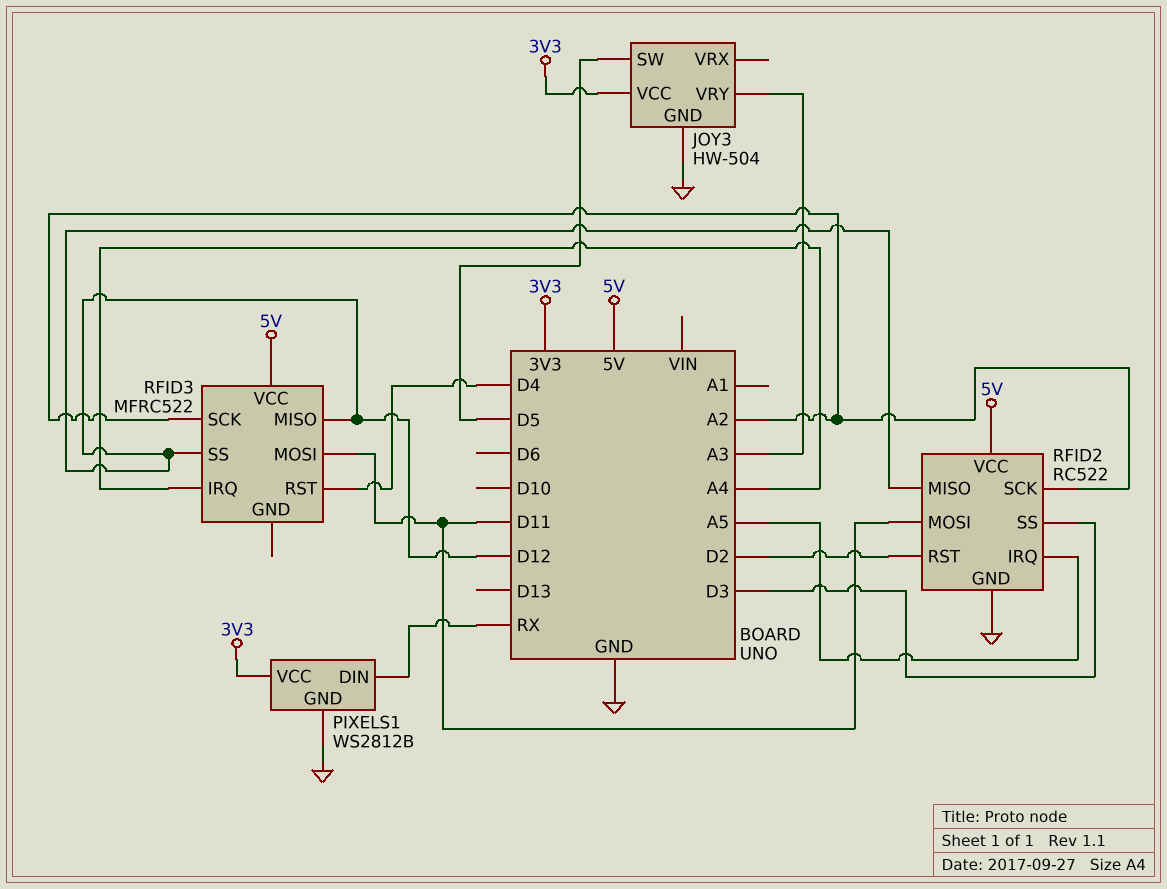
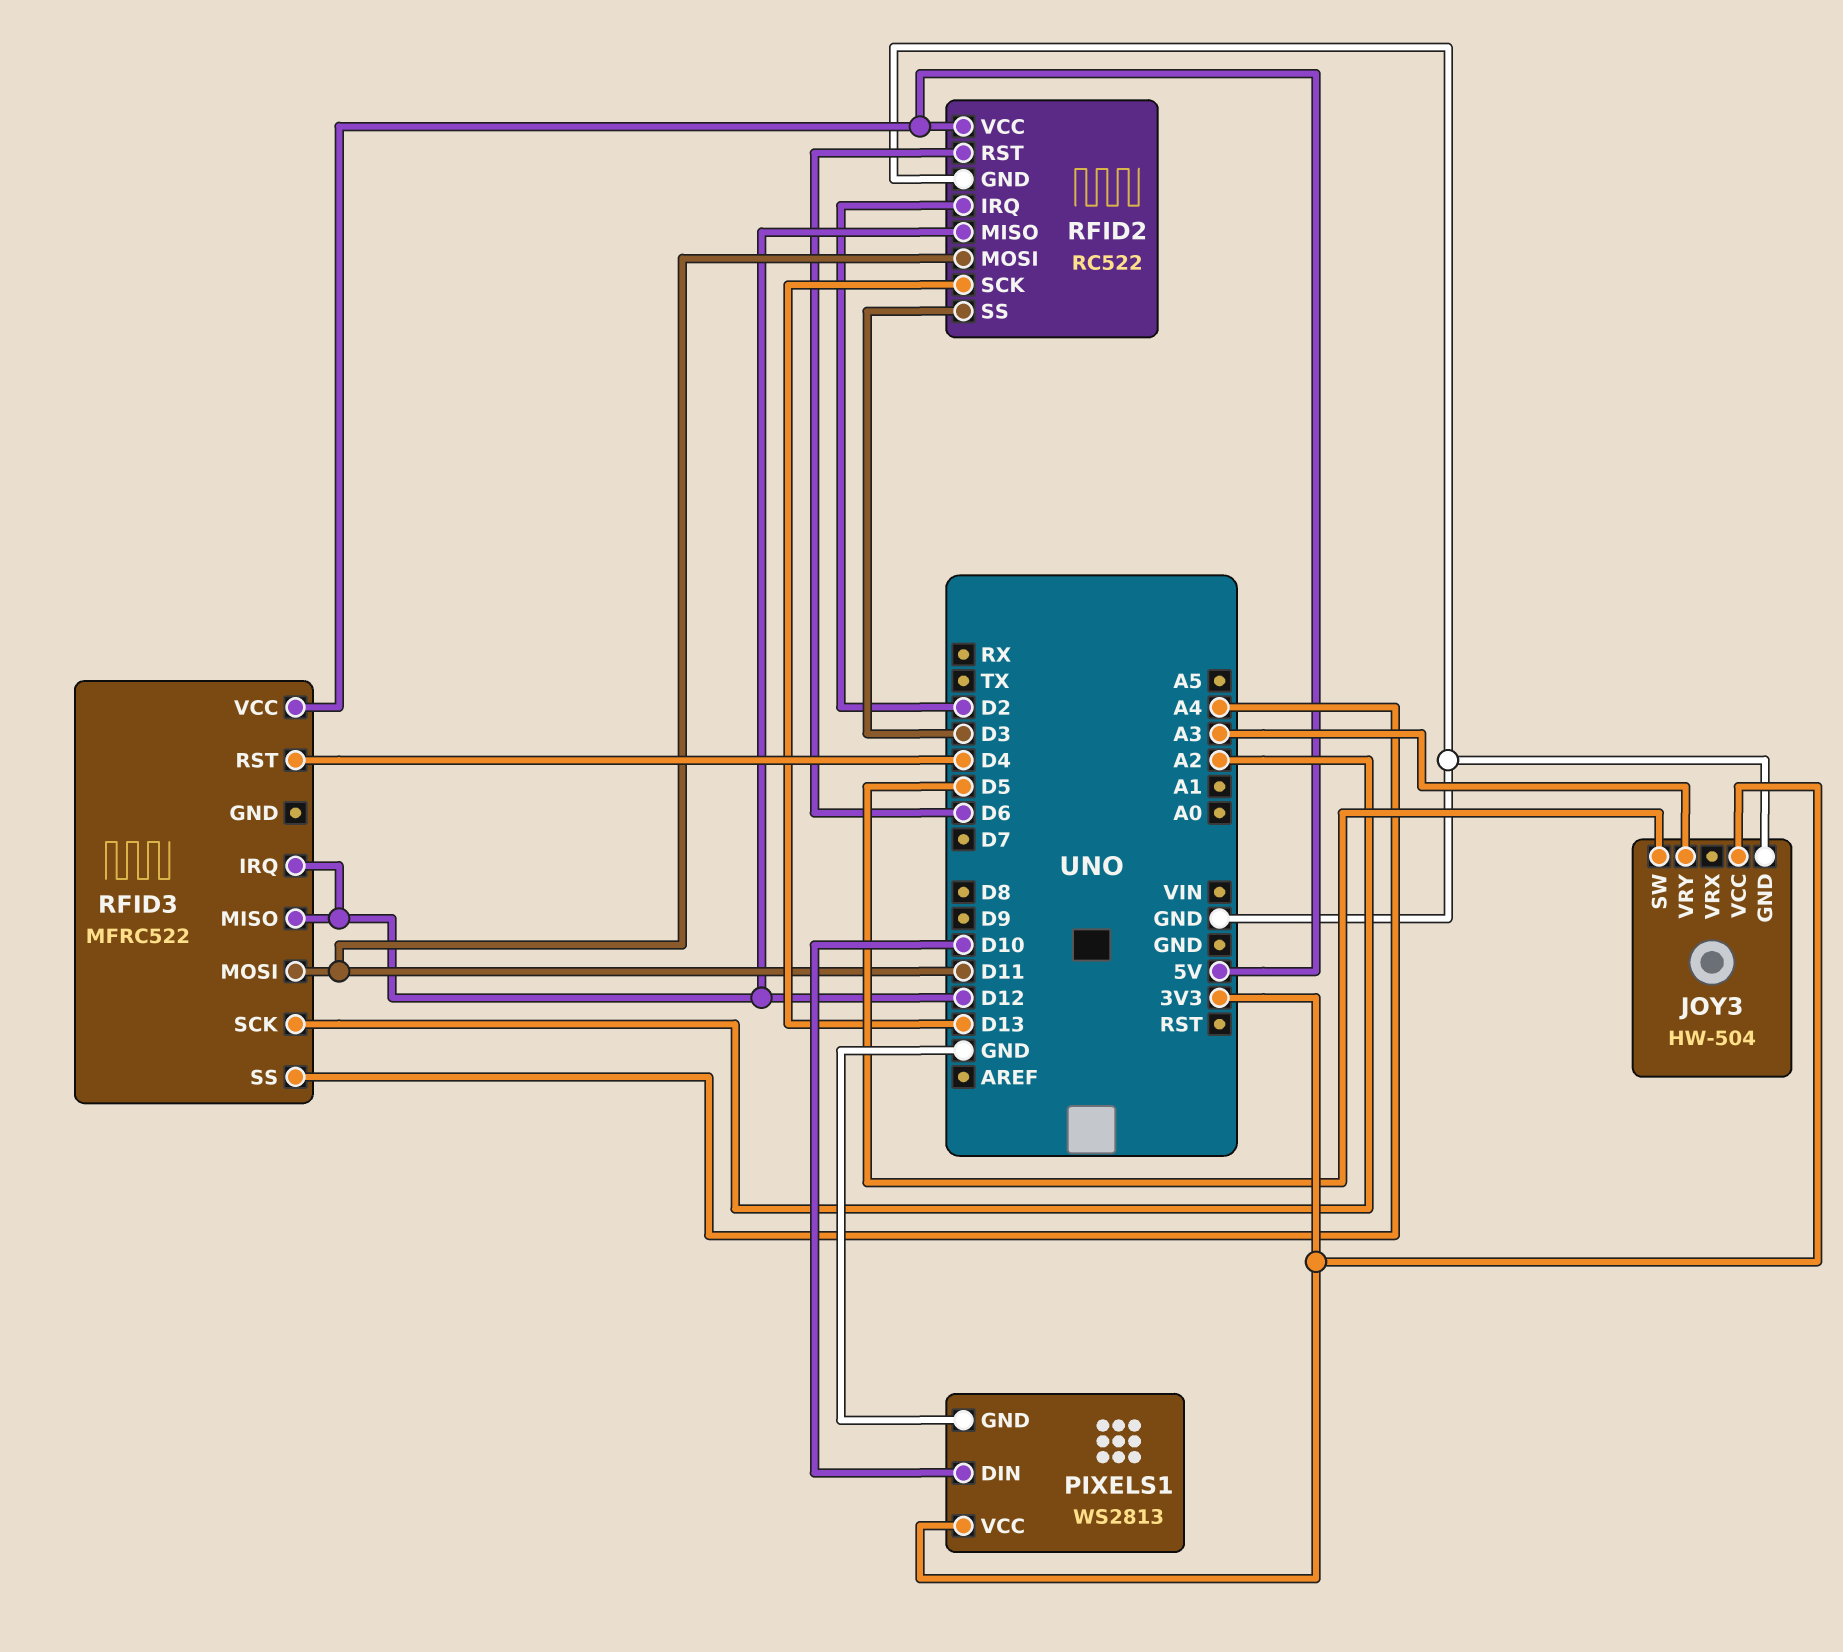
PIXELS1: WS2812B -> WS2813
PIXELS1 pin DIN: RX -> D10
RFID2 pin IRQ: A5 -> D2
RFID2 pin RST: D2 -> D6
RFID2 pin SCK: A2 -> D13
RFID3 pin IRQ: A4 -> D12
RFID3 pin SS: D12 -> A4

